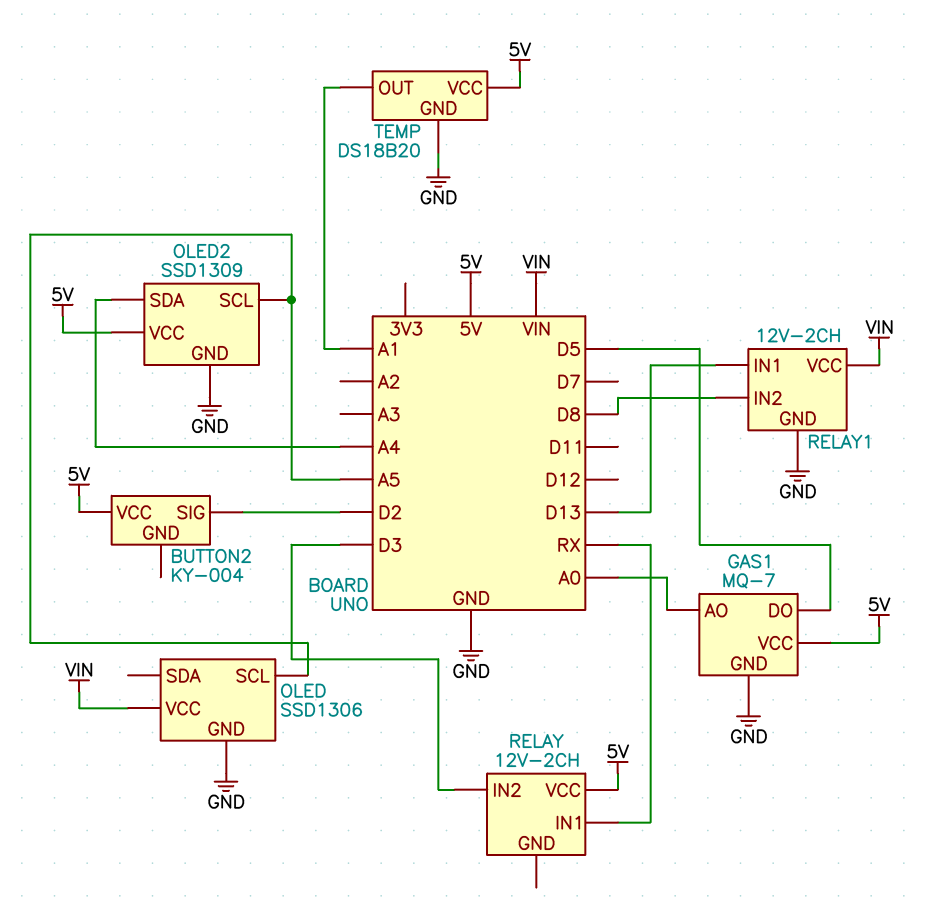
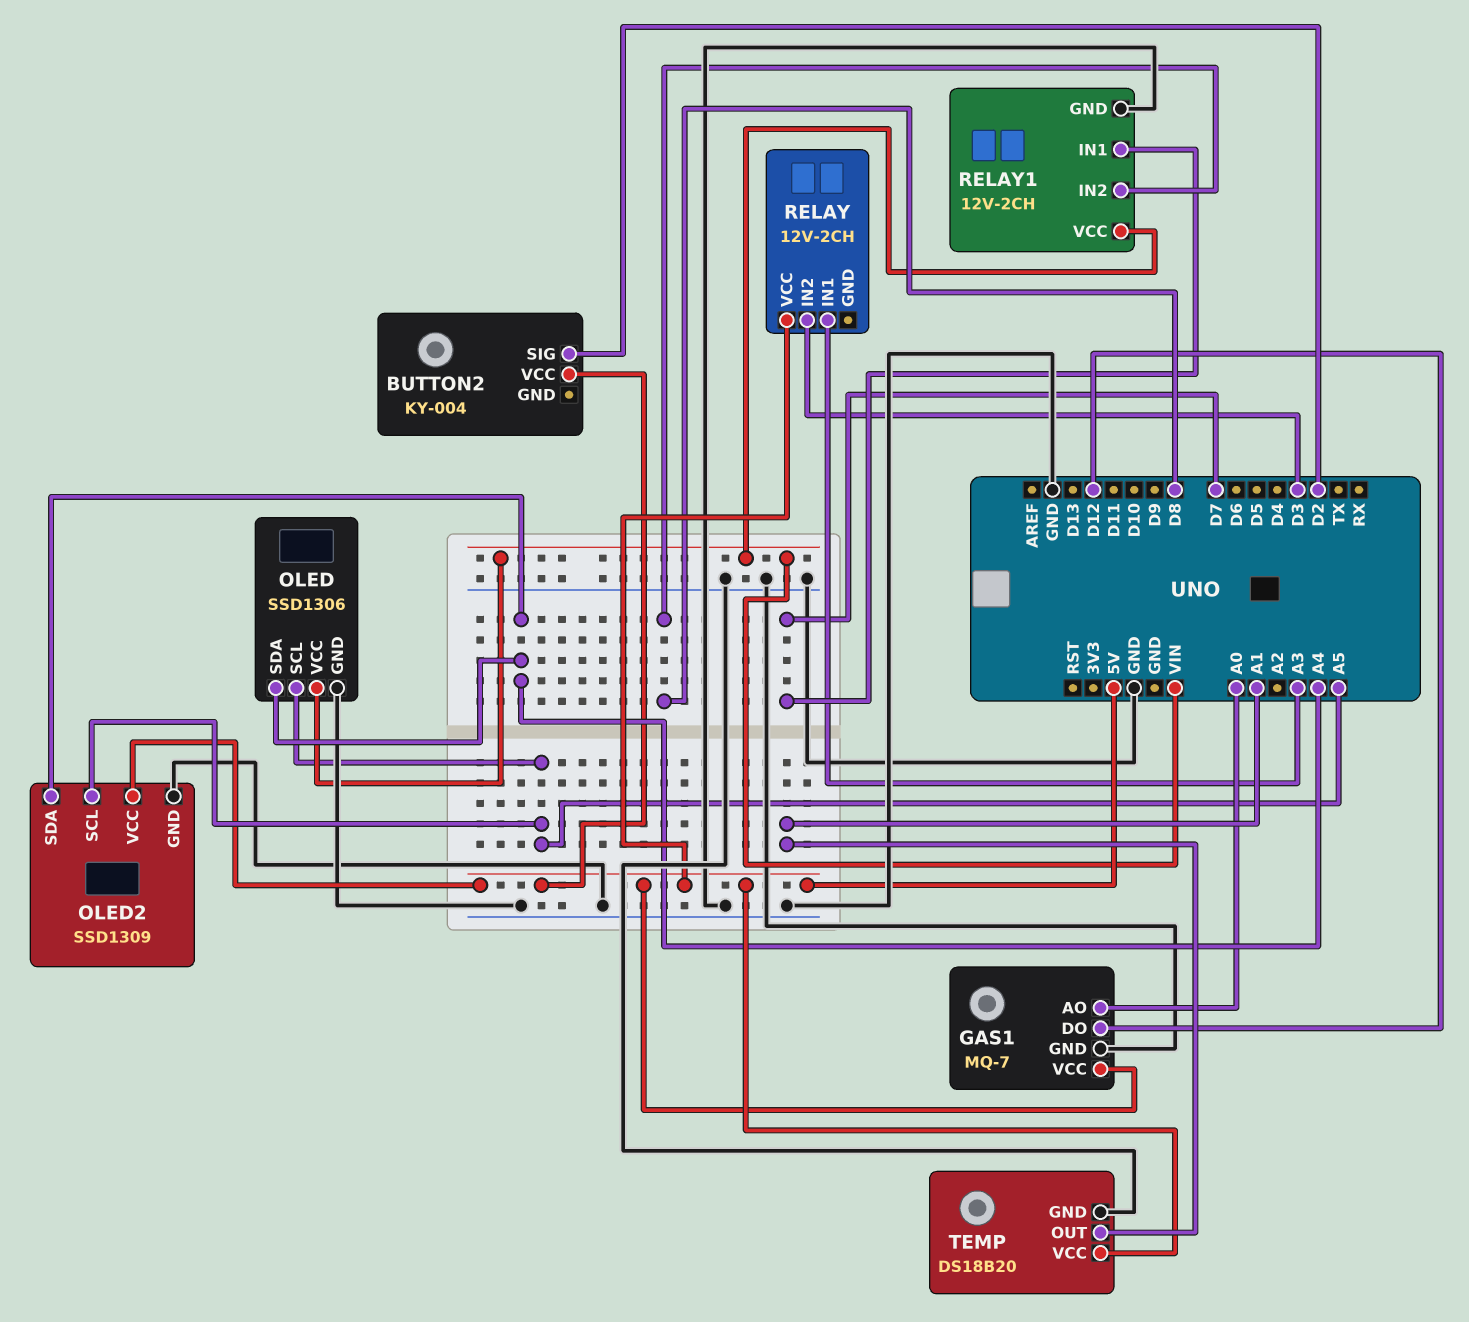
GAS1 pin DO: D5 -> D12
OLED pin SDA: none -> A4
RELAY pin IN1: RX -> A3
RELAY1 pin IN1: D13 -> D7

